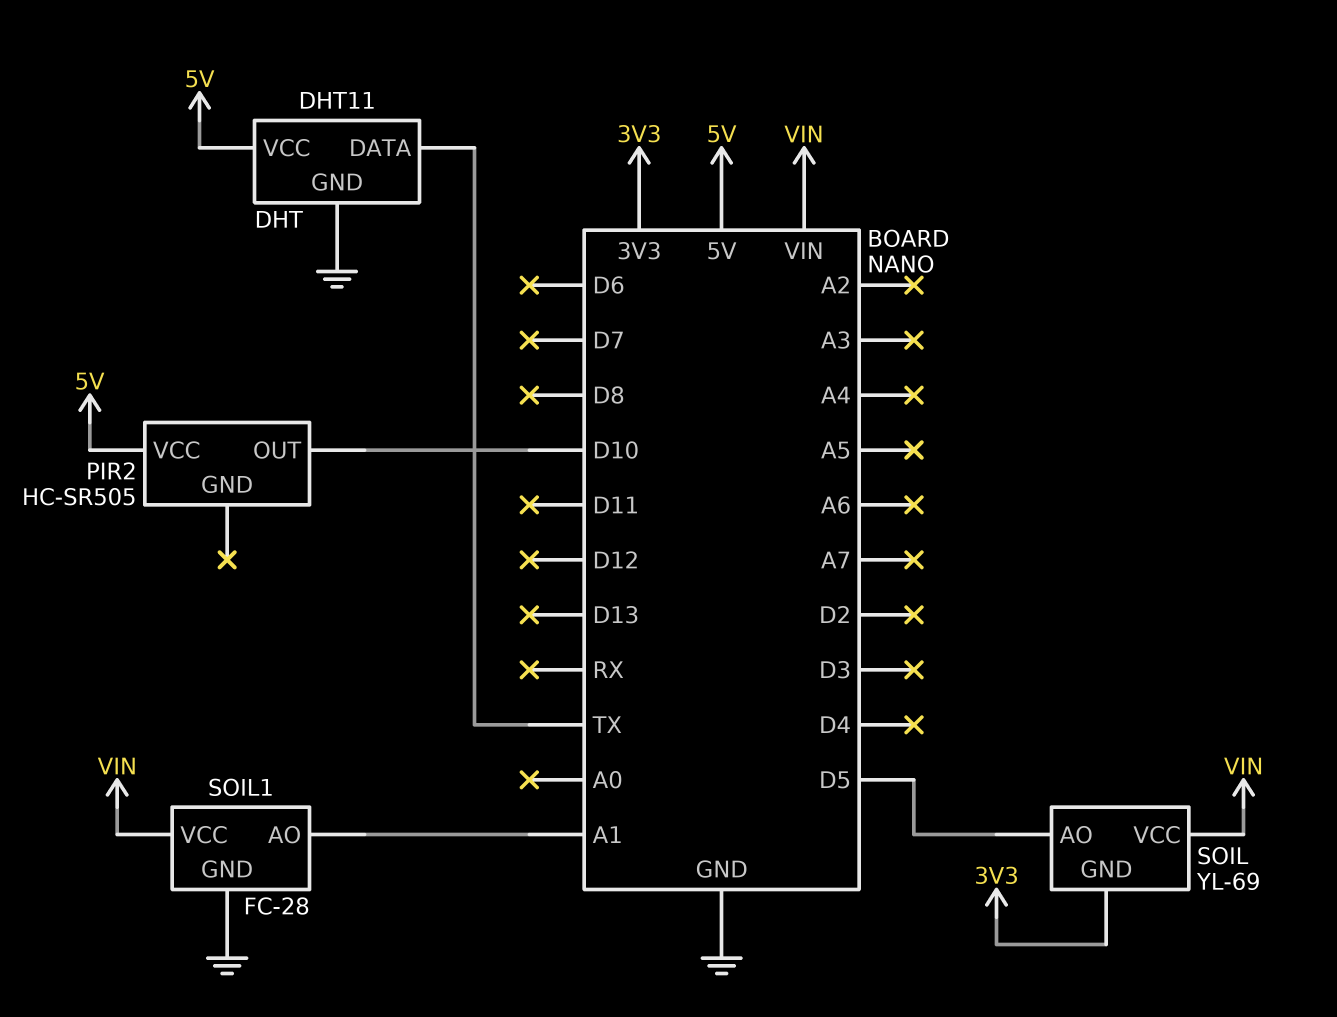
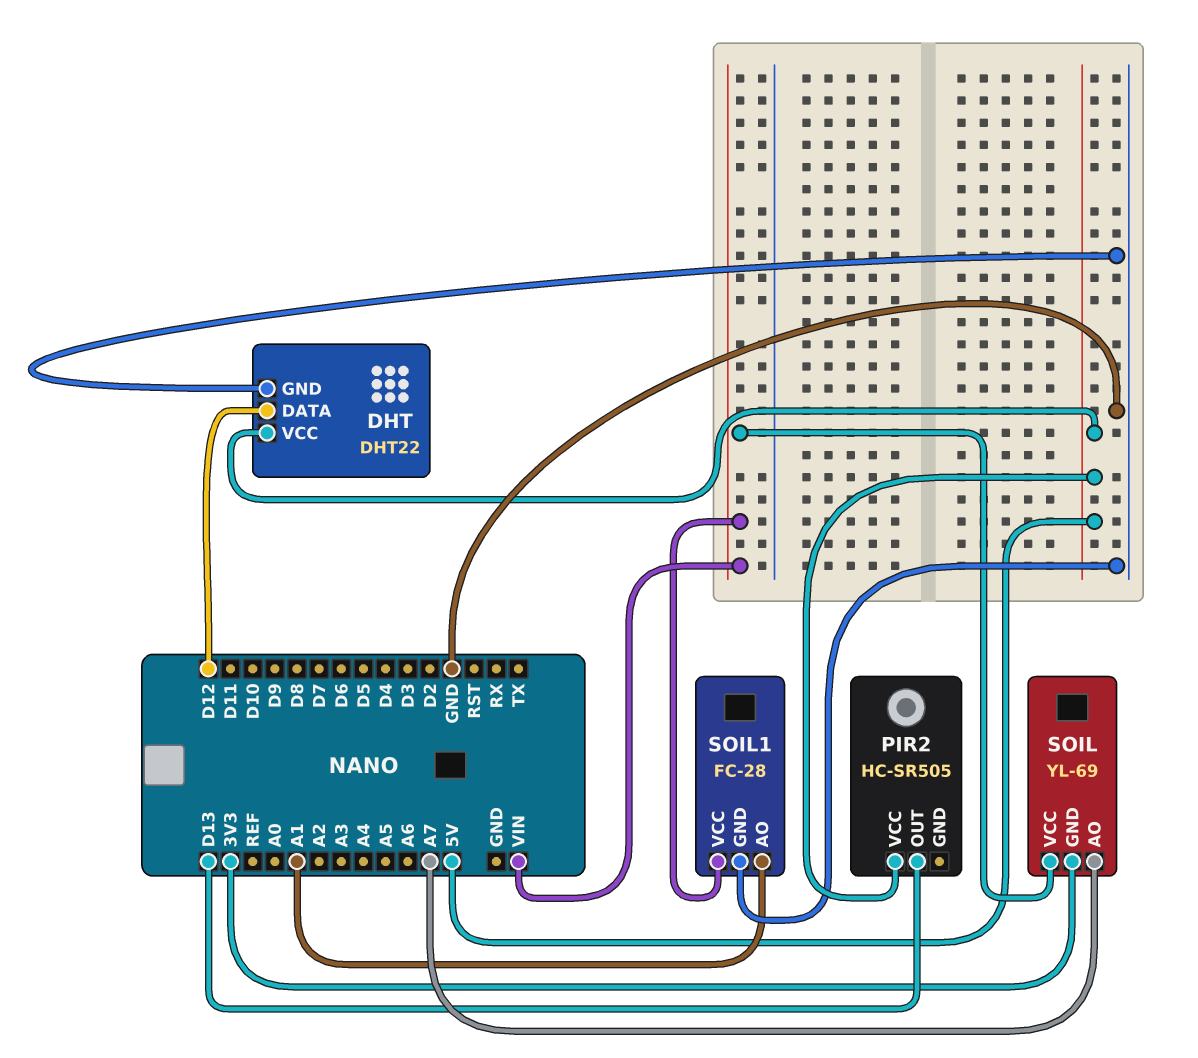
DHT: DHT11 -> DHT22
DHT pin DATA: TX -> D12
PIR2 pin OUT: D10 -> D13
SOIL pin AO: D5 -> A7

